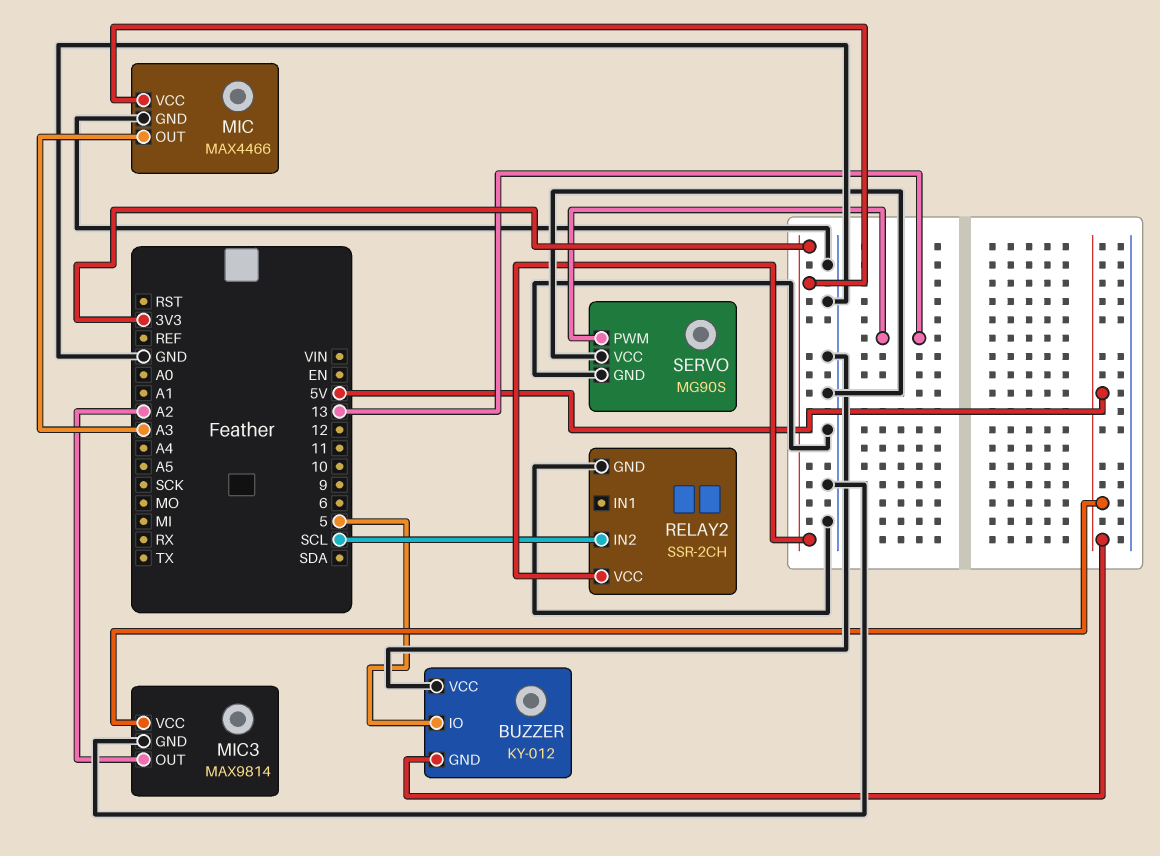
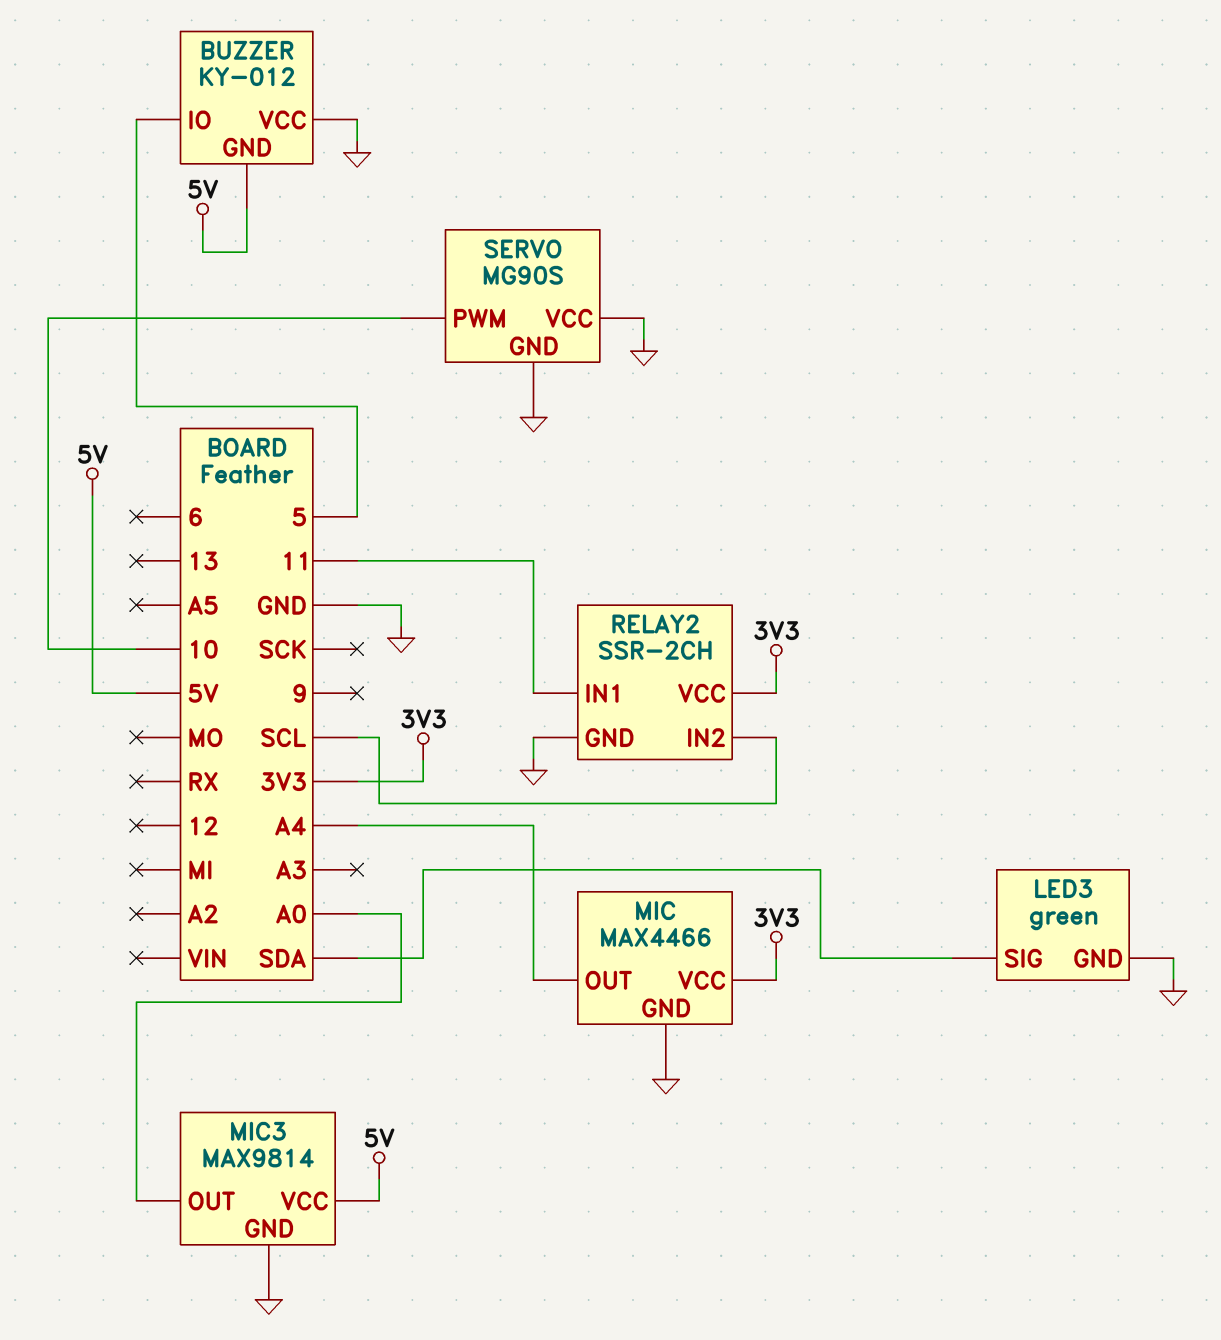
LED3: none -> green
LED3 pin GND: none -> GND
LED3 pin SIG: none -> SDA
MIC pin OUT: A3 -> A4
MIC3 pin OUT: A2 -> A0
RELAY2 pin IN1: none -> 11
SERVO pin PWM: 13 -> 10

